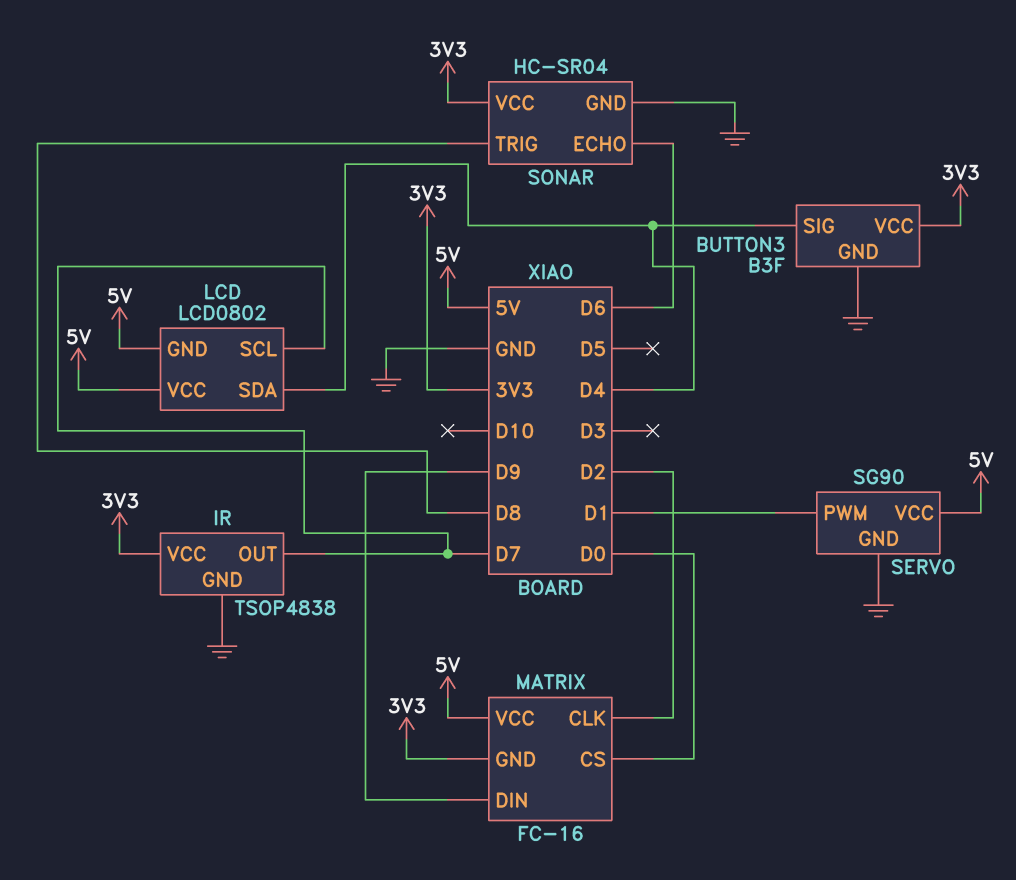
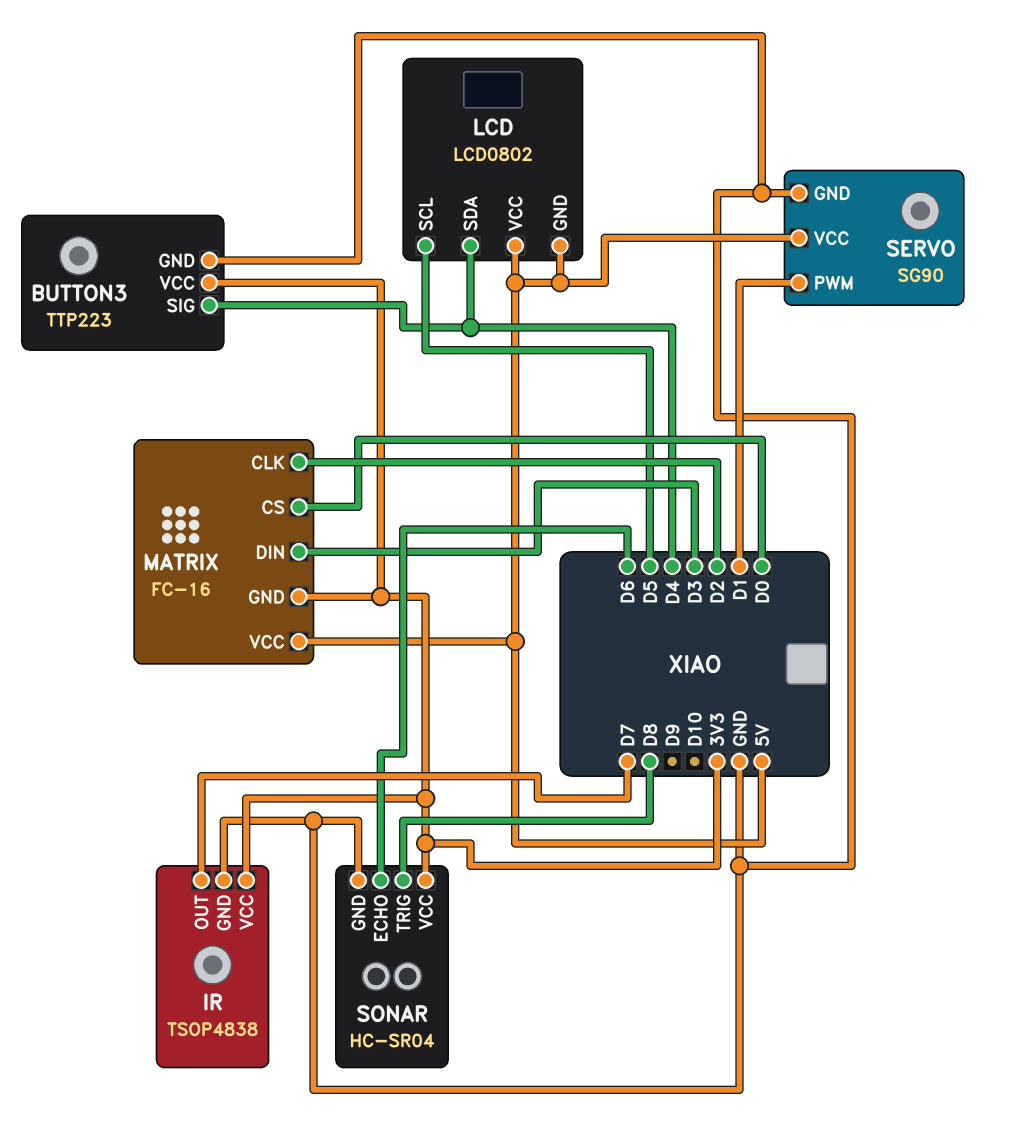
BUTTON3: B3F -> TTP223
LCD pin SCL: D7 -> D5
MATRIX pin DIN: D9 -> D3

